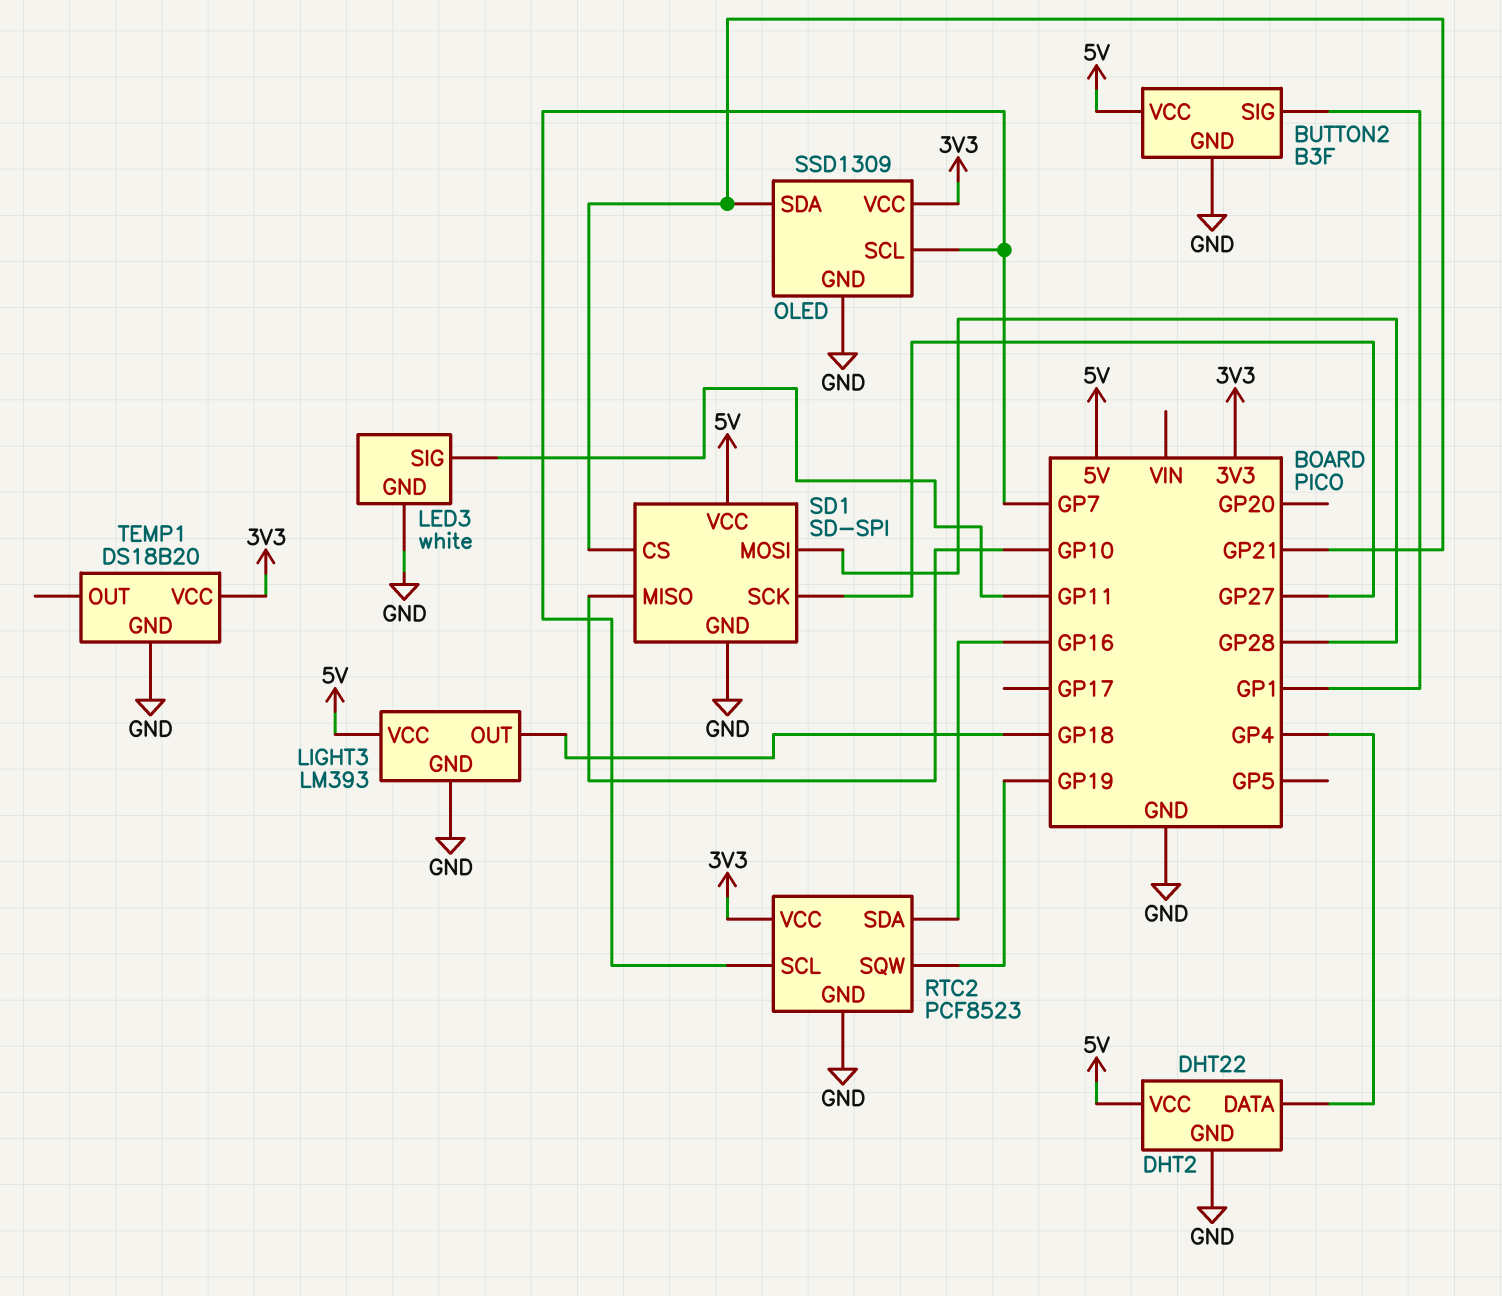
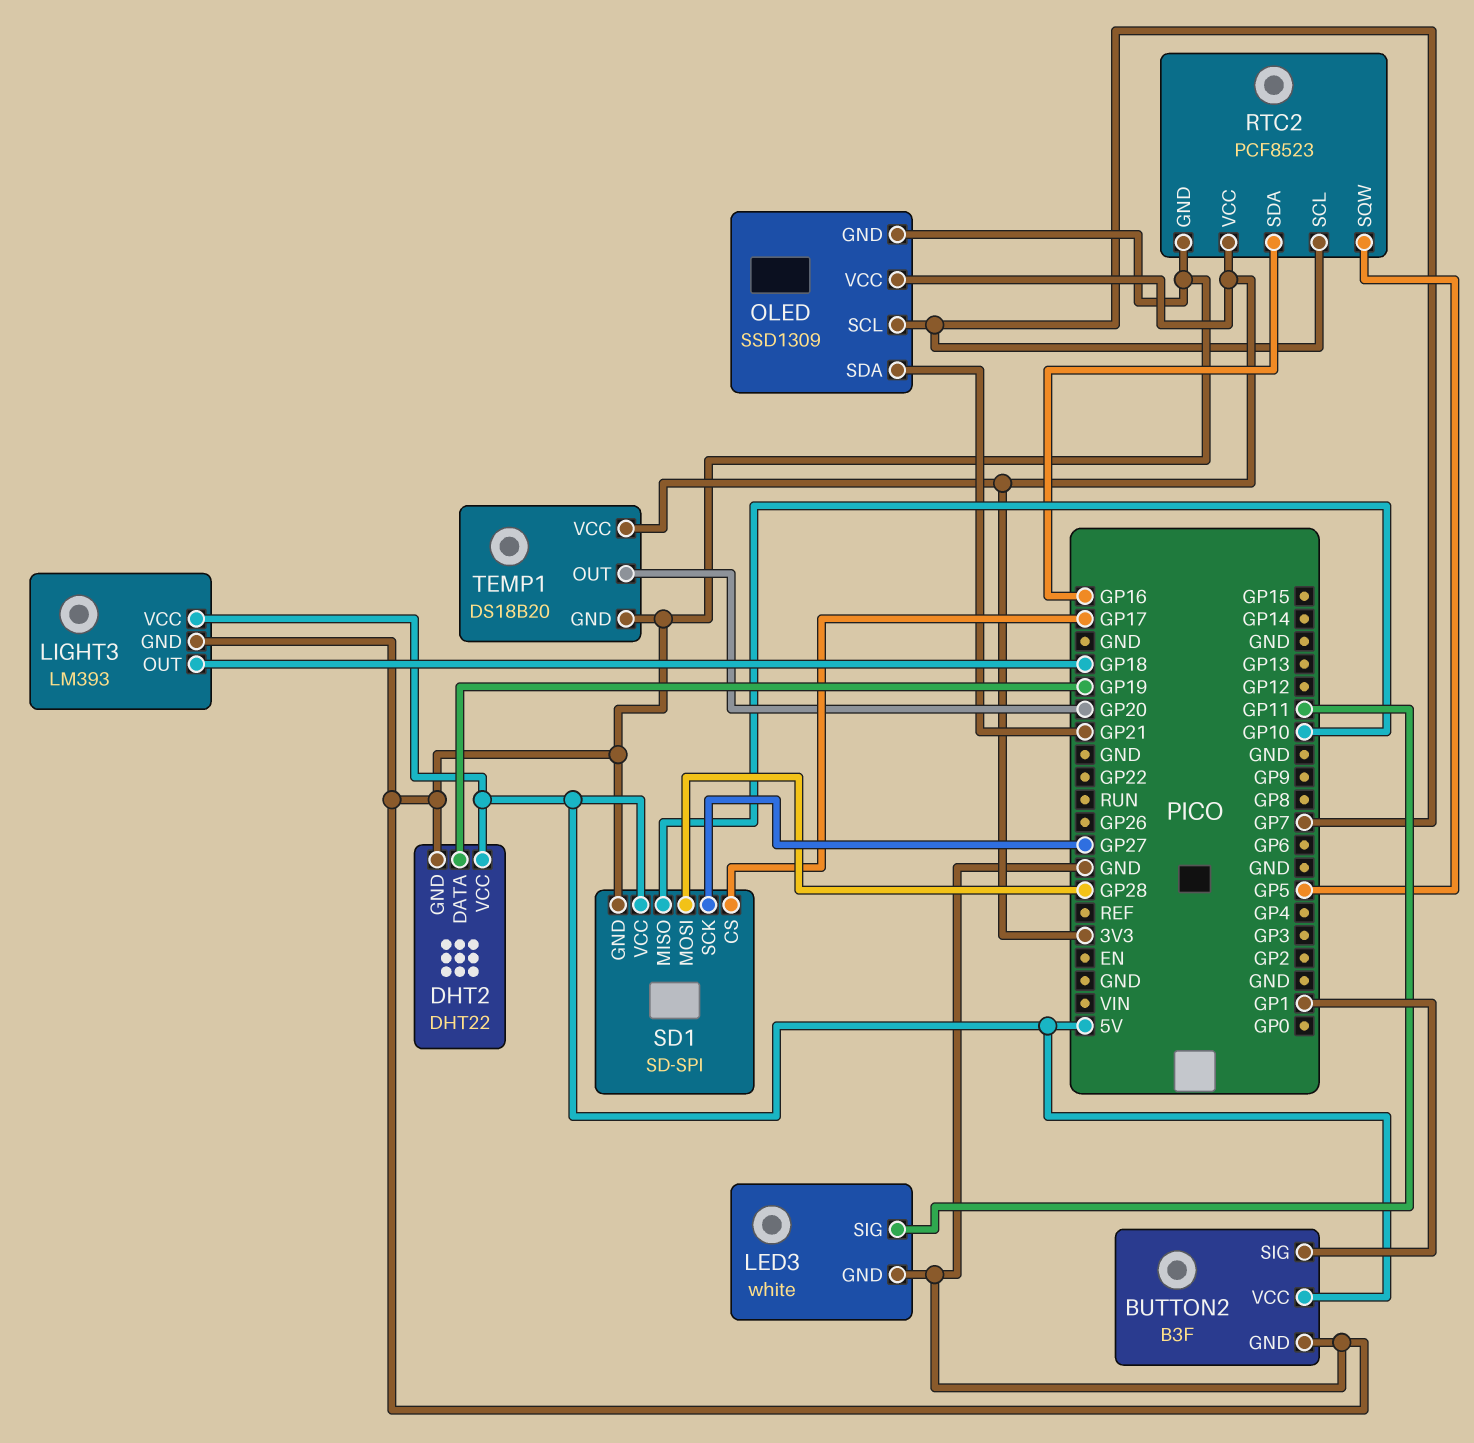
DHT2 pin DATA: GP4 -> GP19
RTC2 pin SQW: GP19 -> GP5
SD1 pin CS: GP21 -> GP17
TEMP1 pin OUT: none -> GP20

